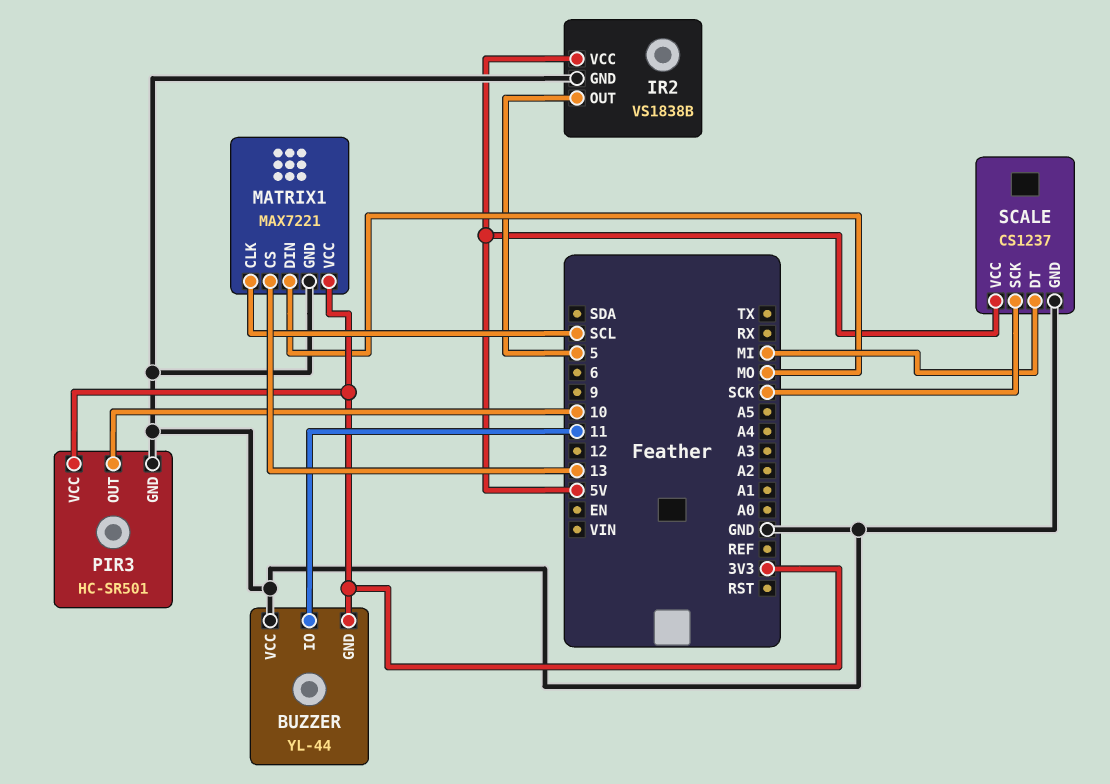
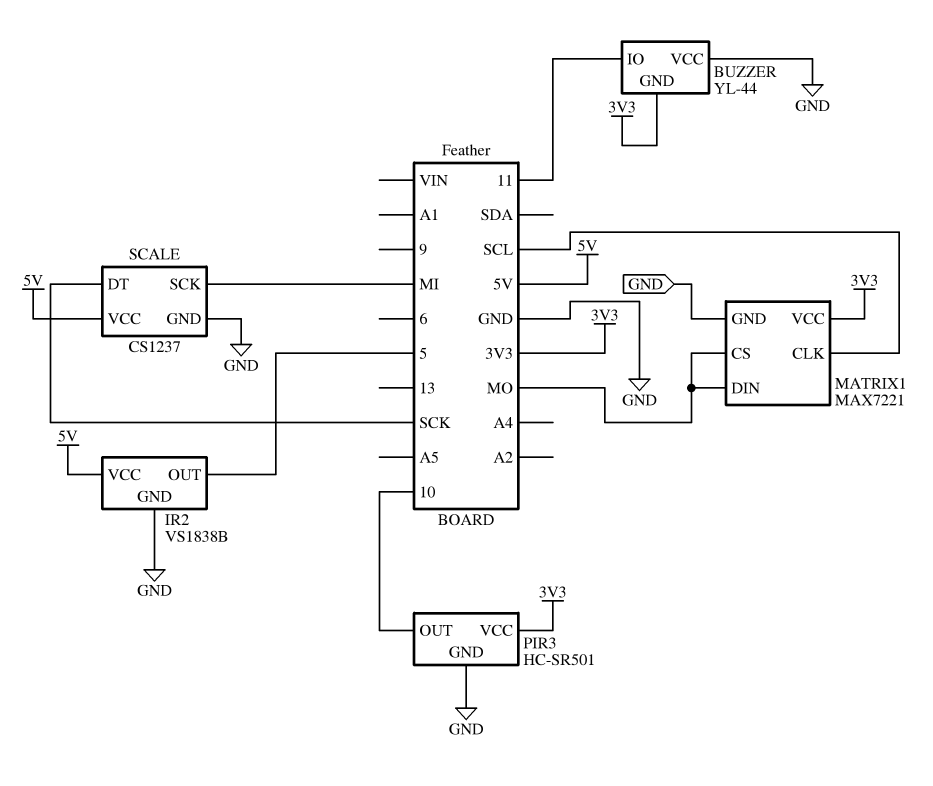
MATRIX1 pin CS: 13 -> MO
SCALE pin DT: MI -> SCK
SCALE pin SCK: SCK -> MI

